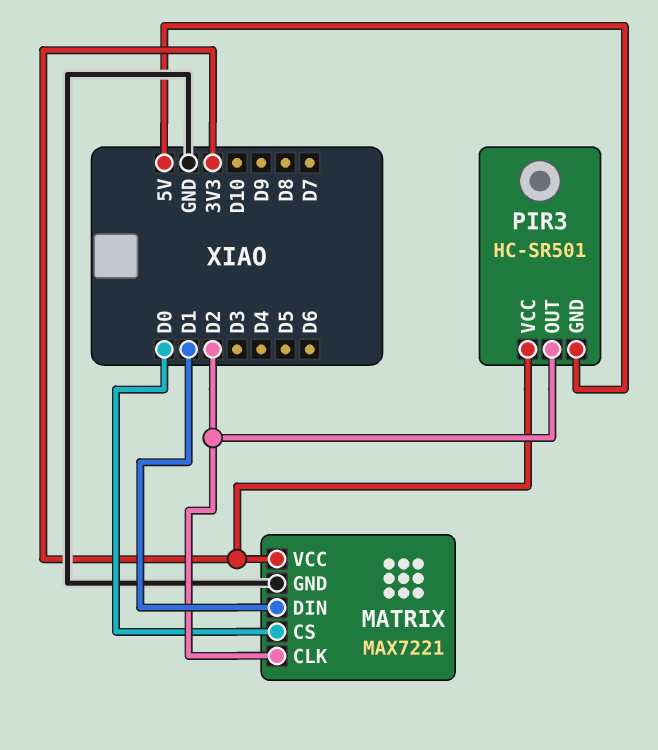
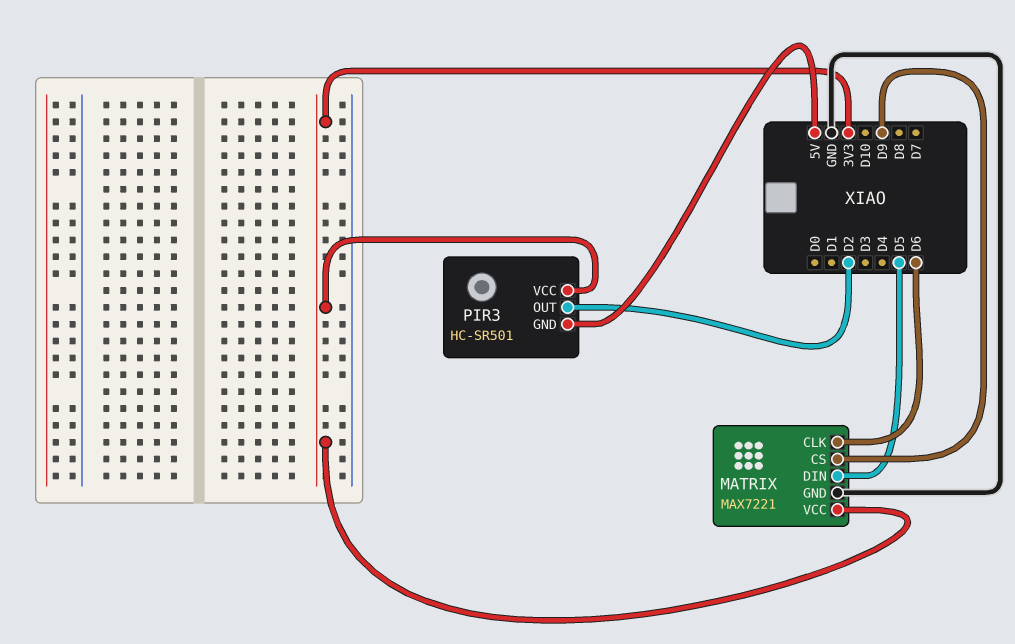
MATRIX pin CLK: D2 -> D6
MATRIX pin CS: D0 -> D9
MATRIX pin DIN: D1 -> D5

